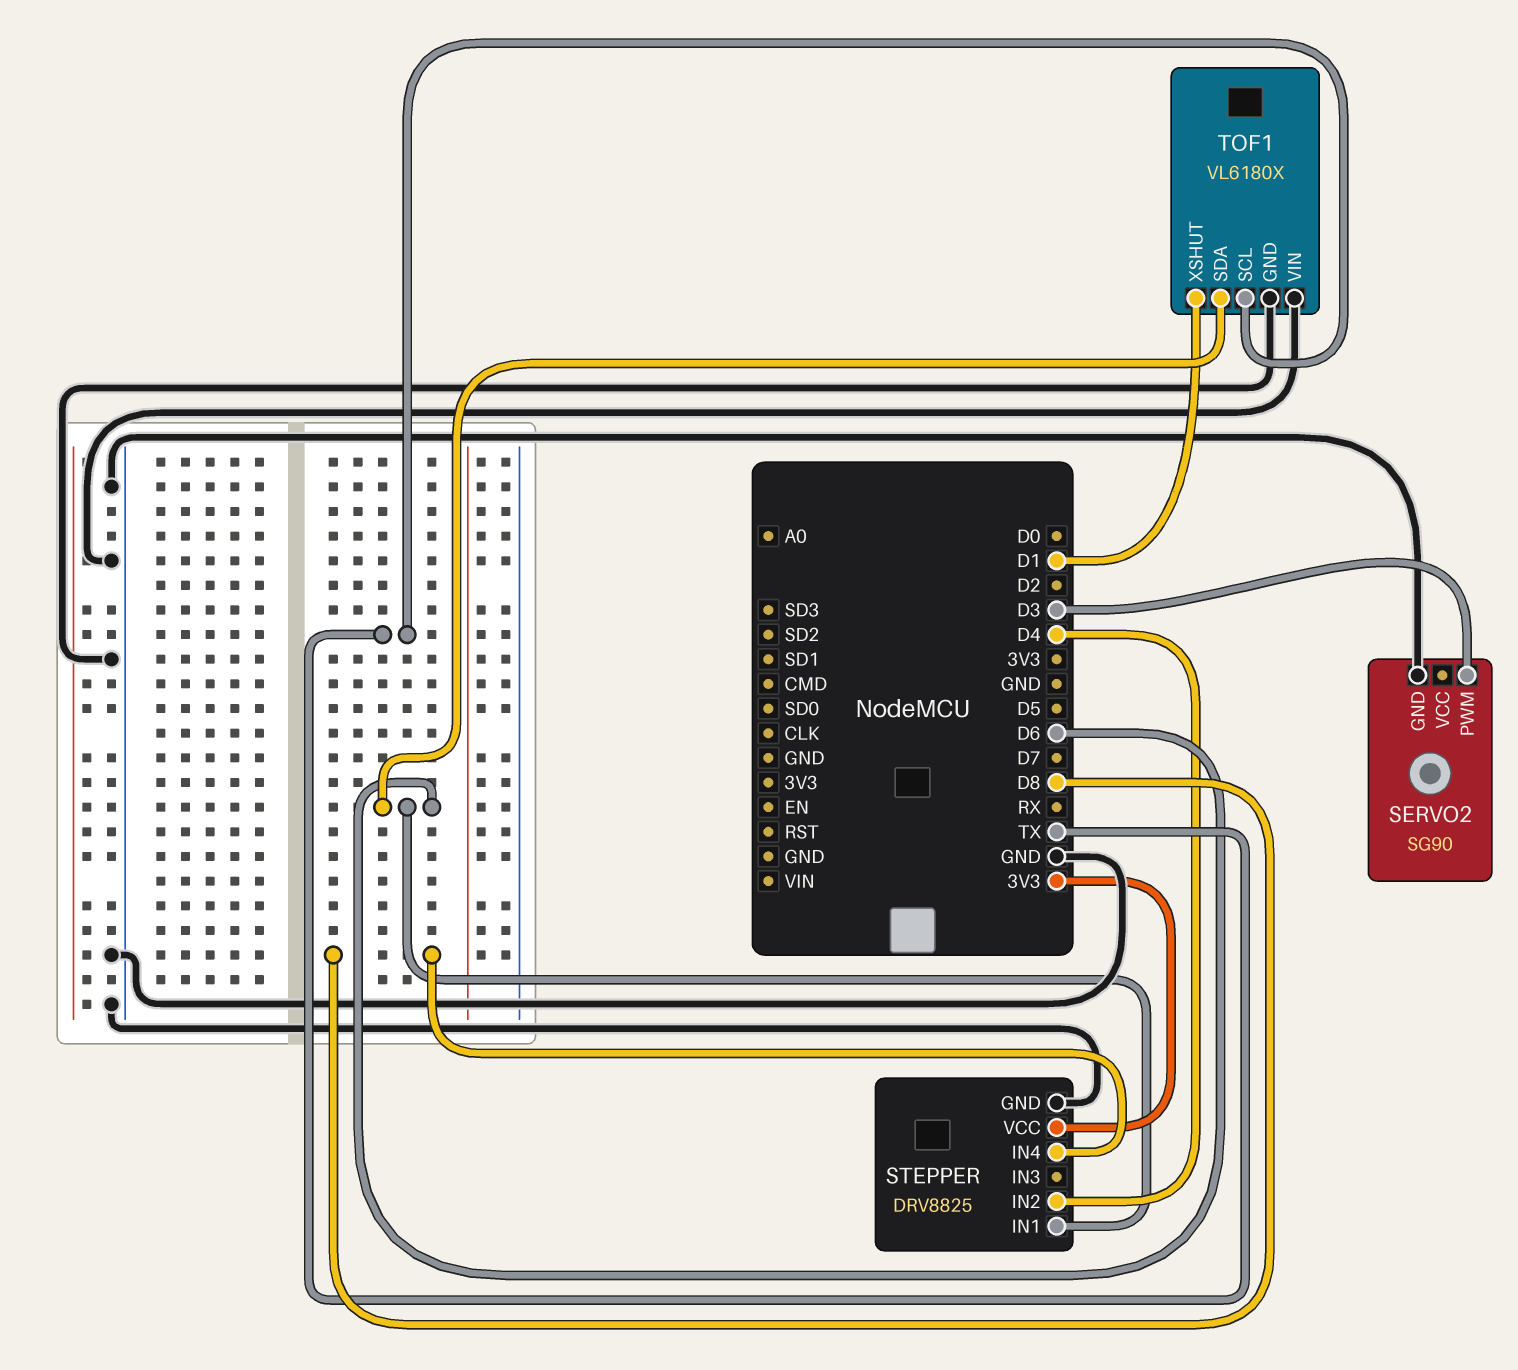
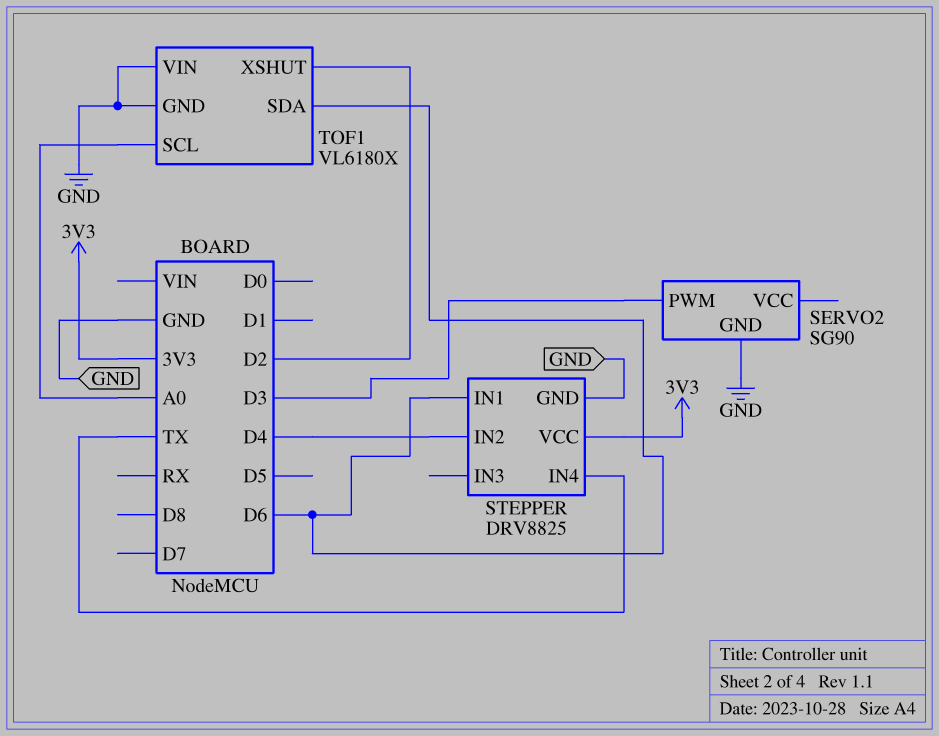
STEPPER pin IN4: D8 -> TX
TOF1 pin SCL: TX -> A0
TOF1 pin XSHUT: D1 -> D2

